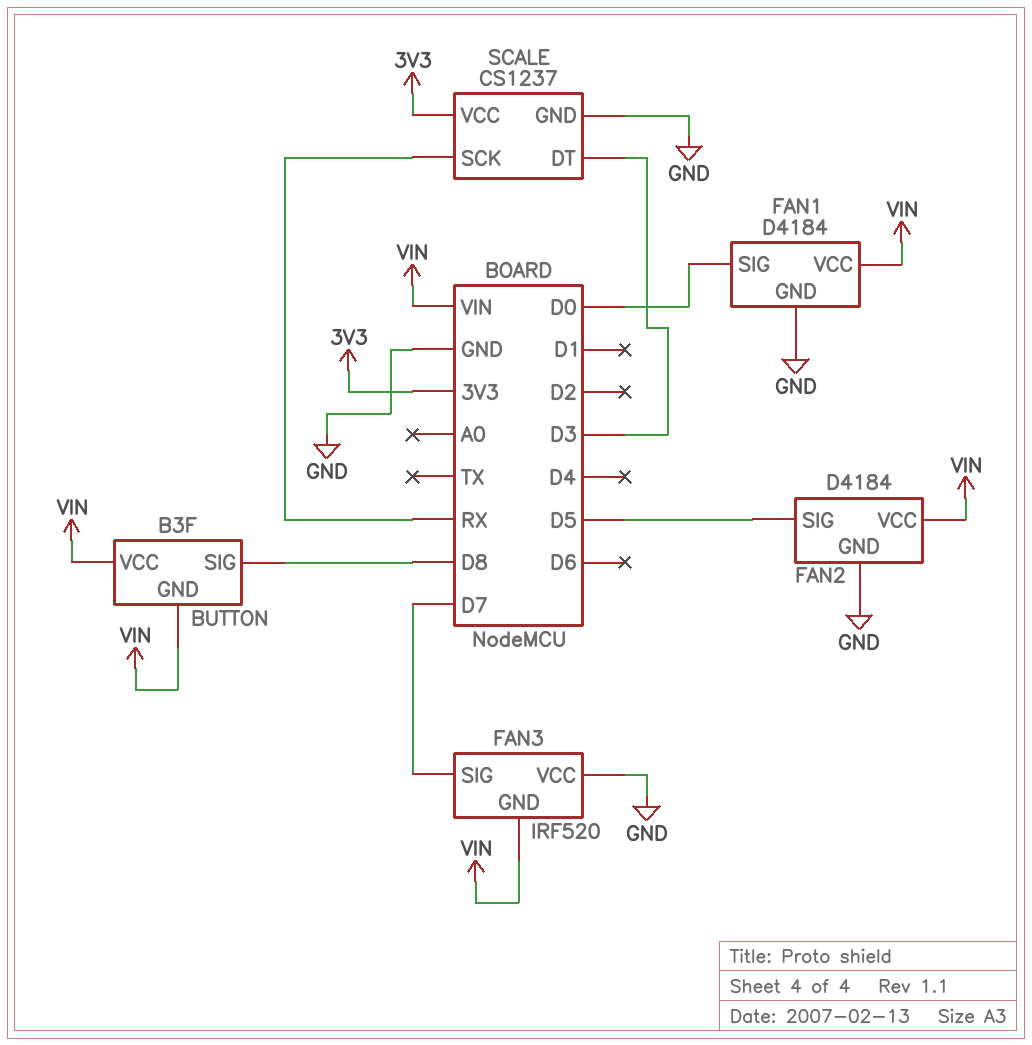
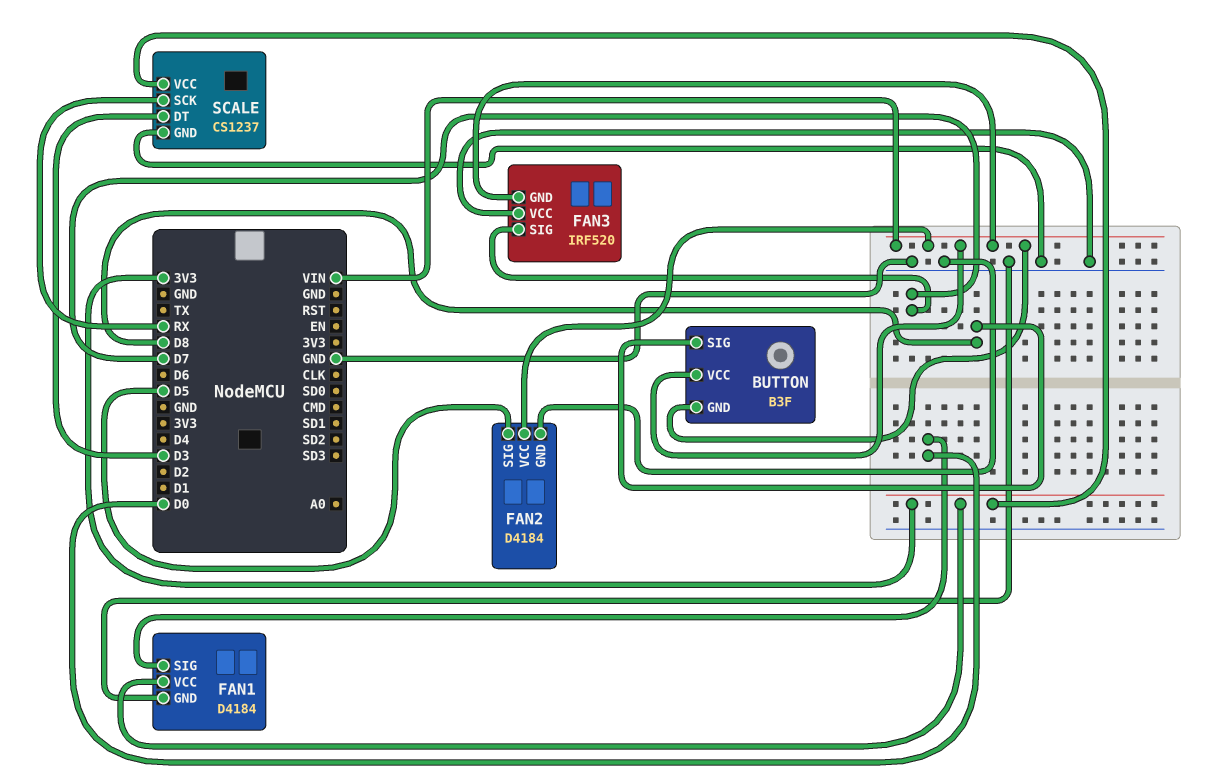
FAN1 pin VCC: VIN -> 3V3

